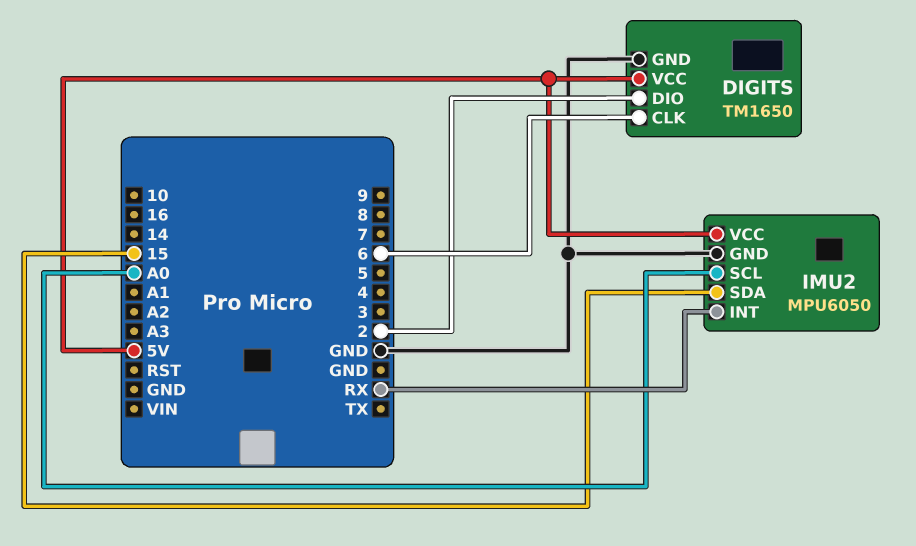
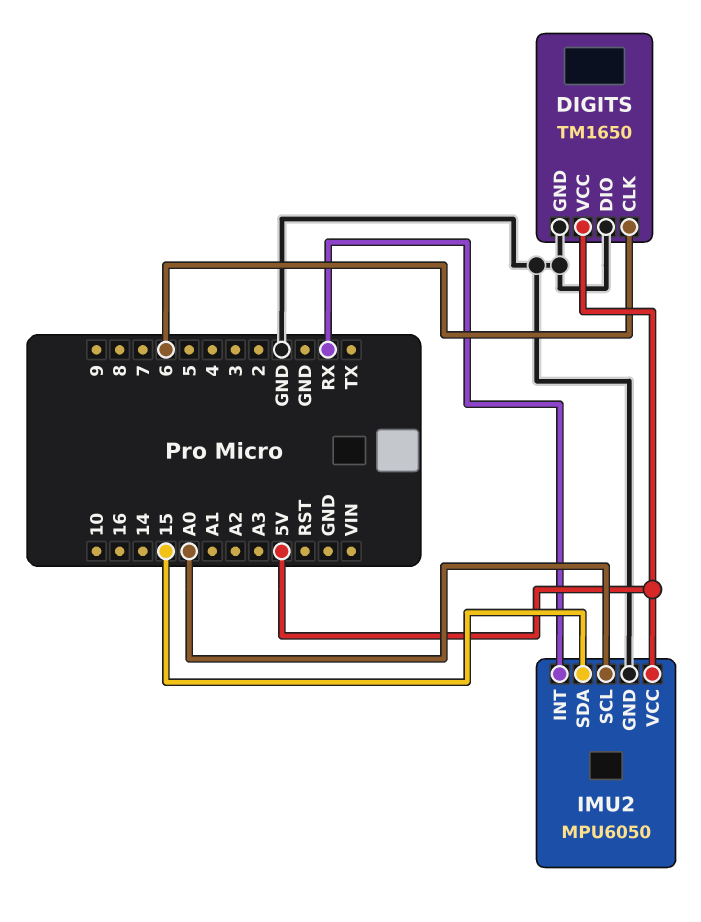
DIGITS pin DIO: 2 -> GND

